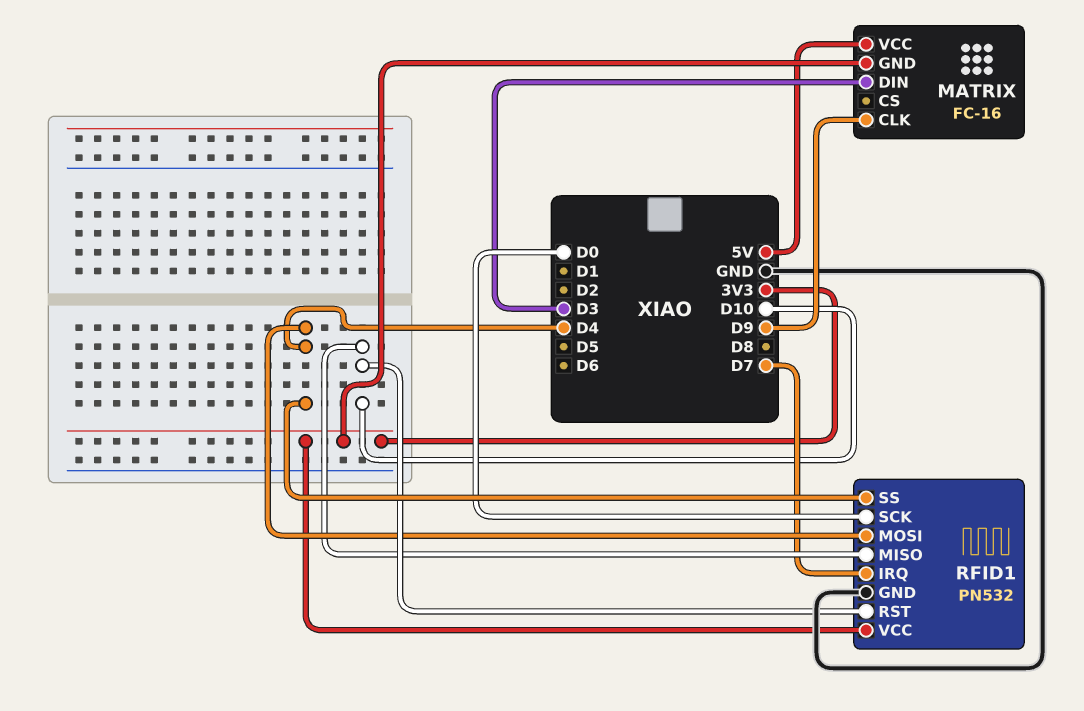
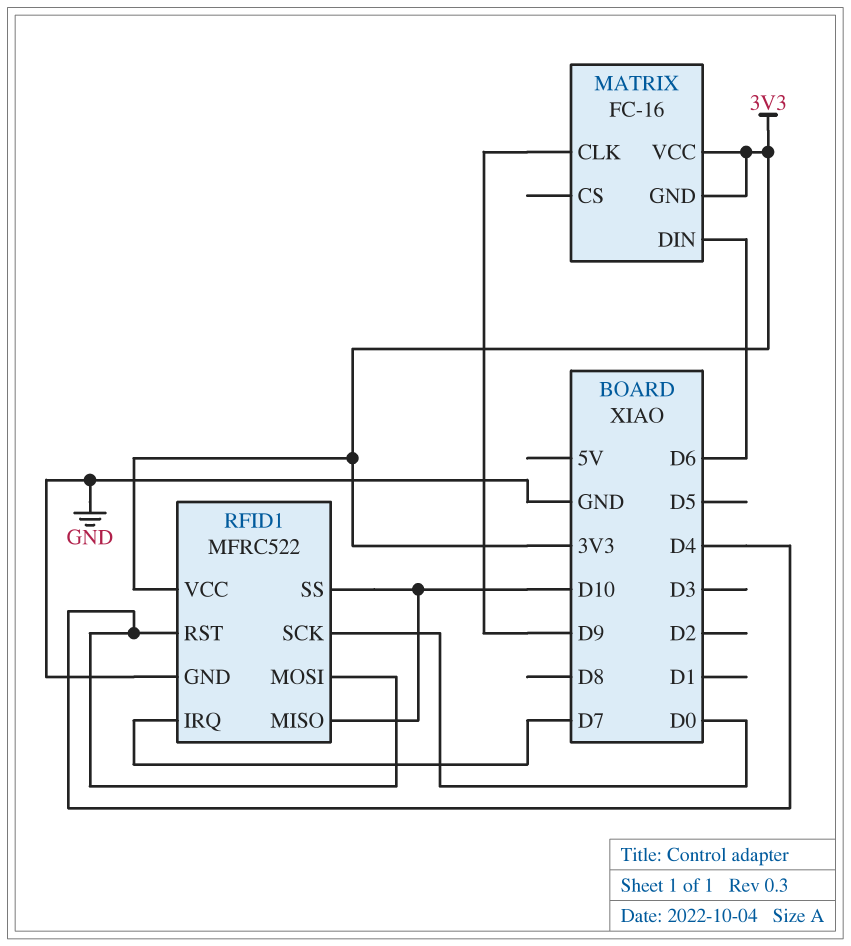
MATRIX pin DIN: D3 -> D6
MATRIX pin VCC: 5V -> 3V3
RFID1: PN532 -> MFRC522
RFID1 pin RST: D10 -> D4
RFID1 pin SS: D4 -> D10

